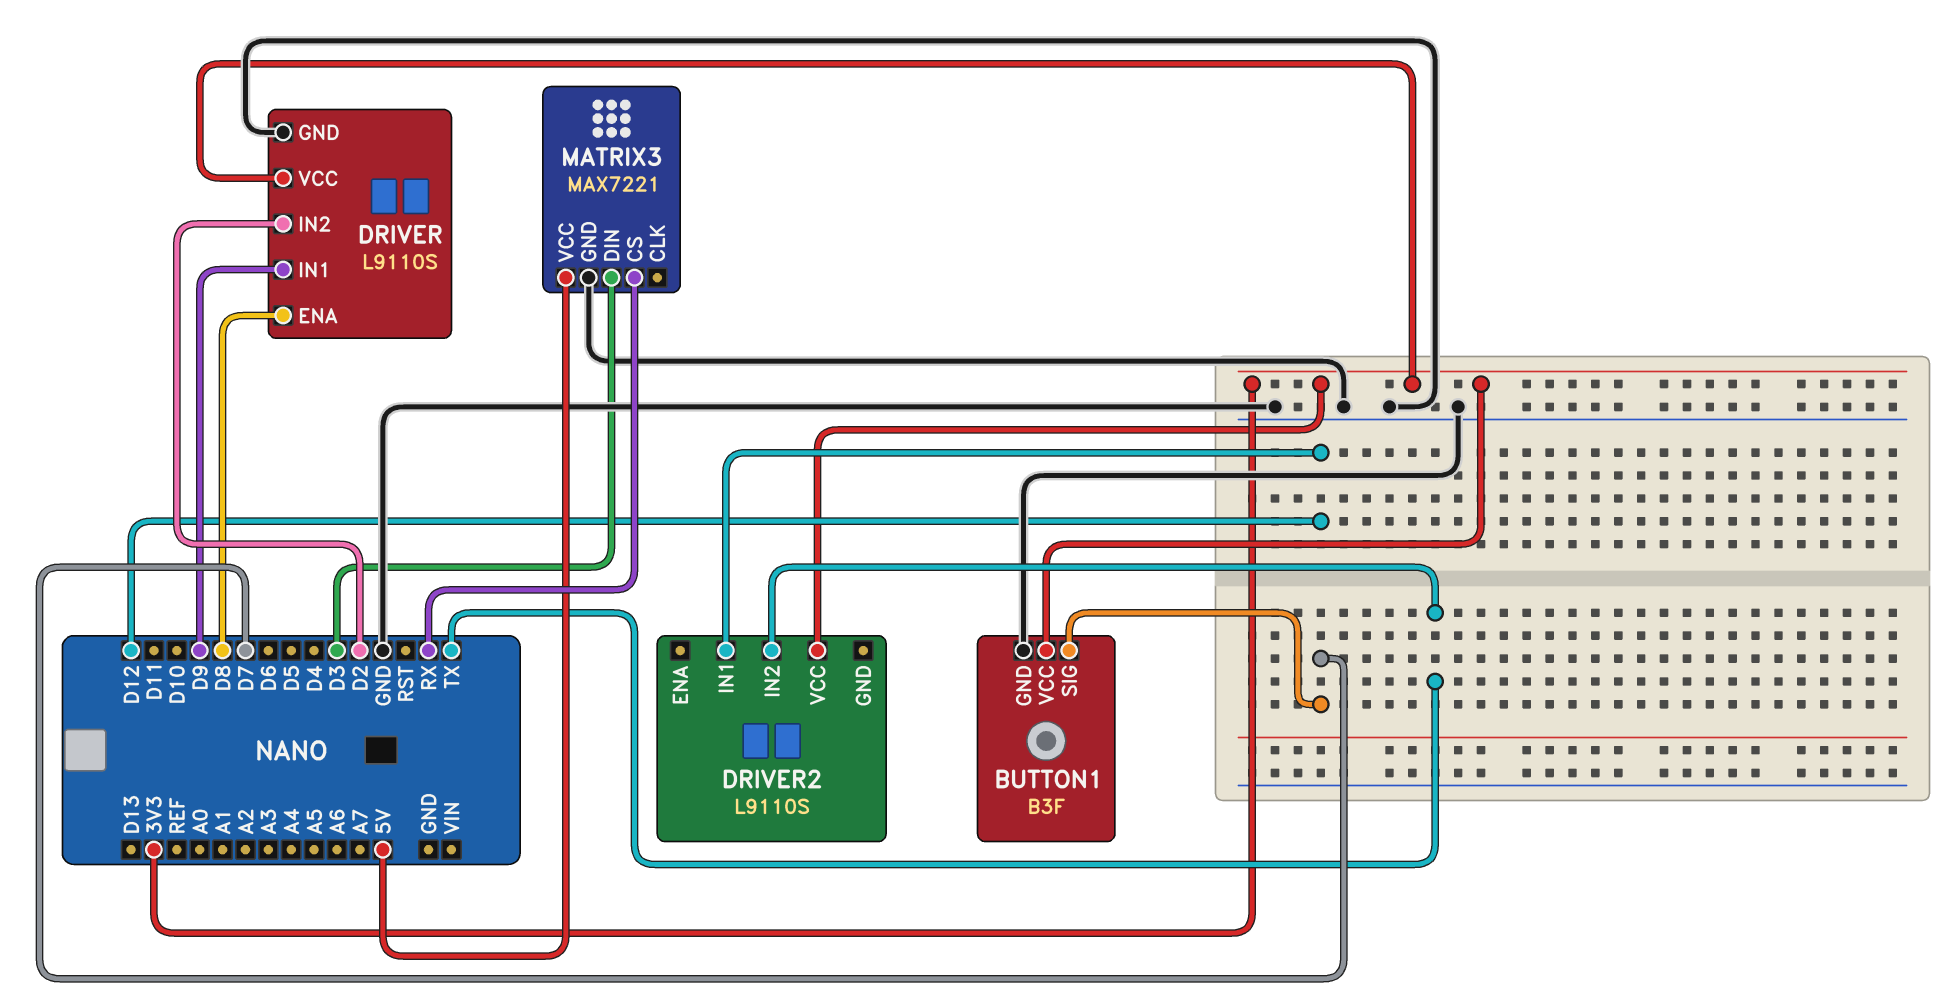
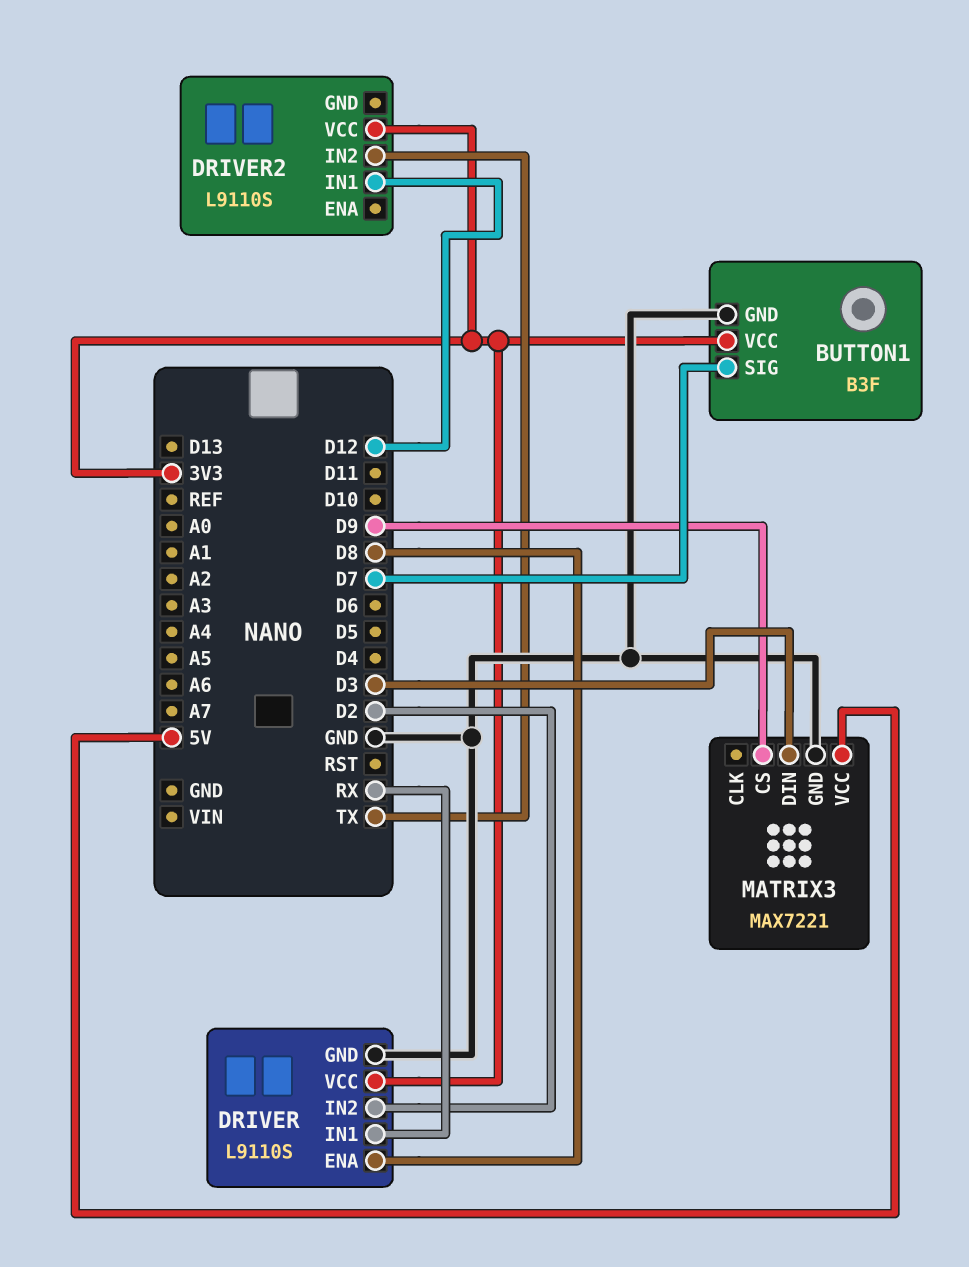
DRIVER pin IN1: D9 -> RX
MATRIX3 pin CS: RX -> D9

